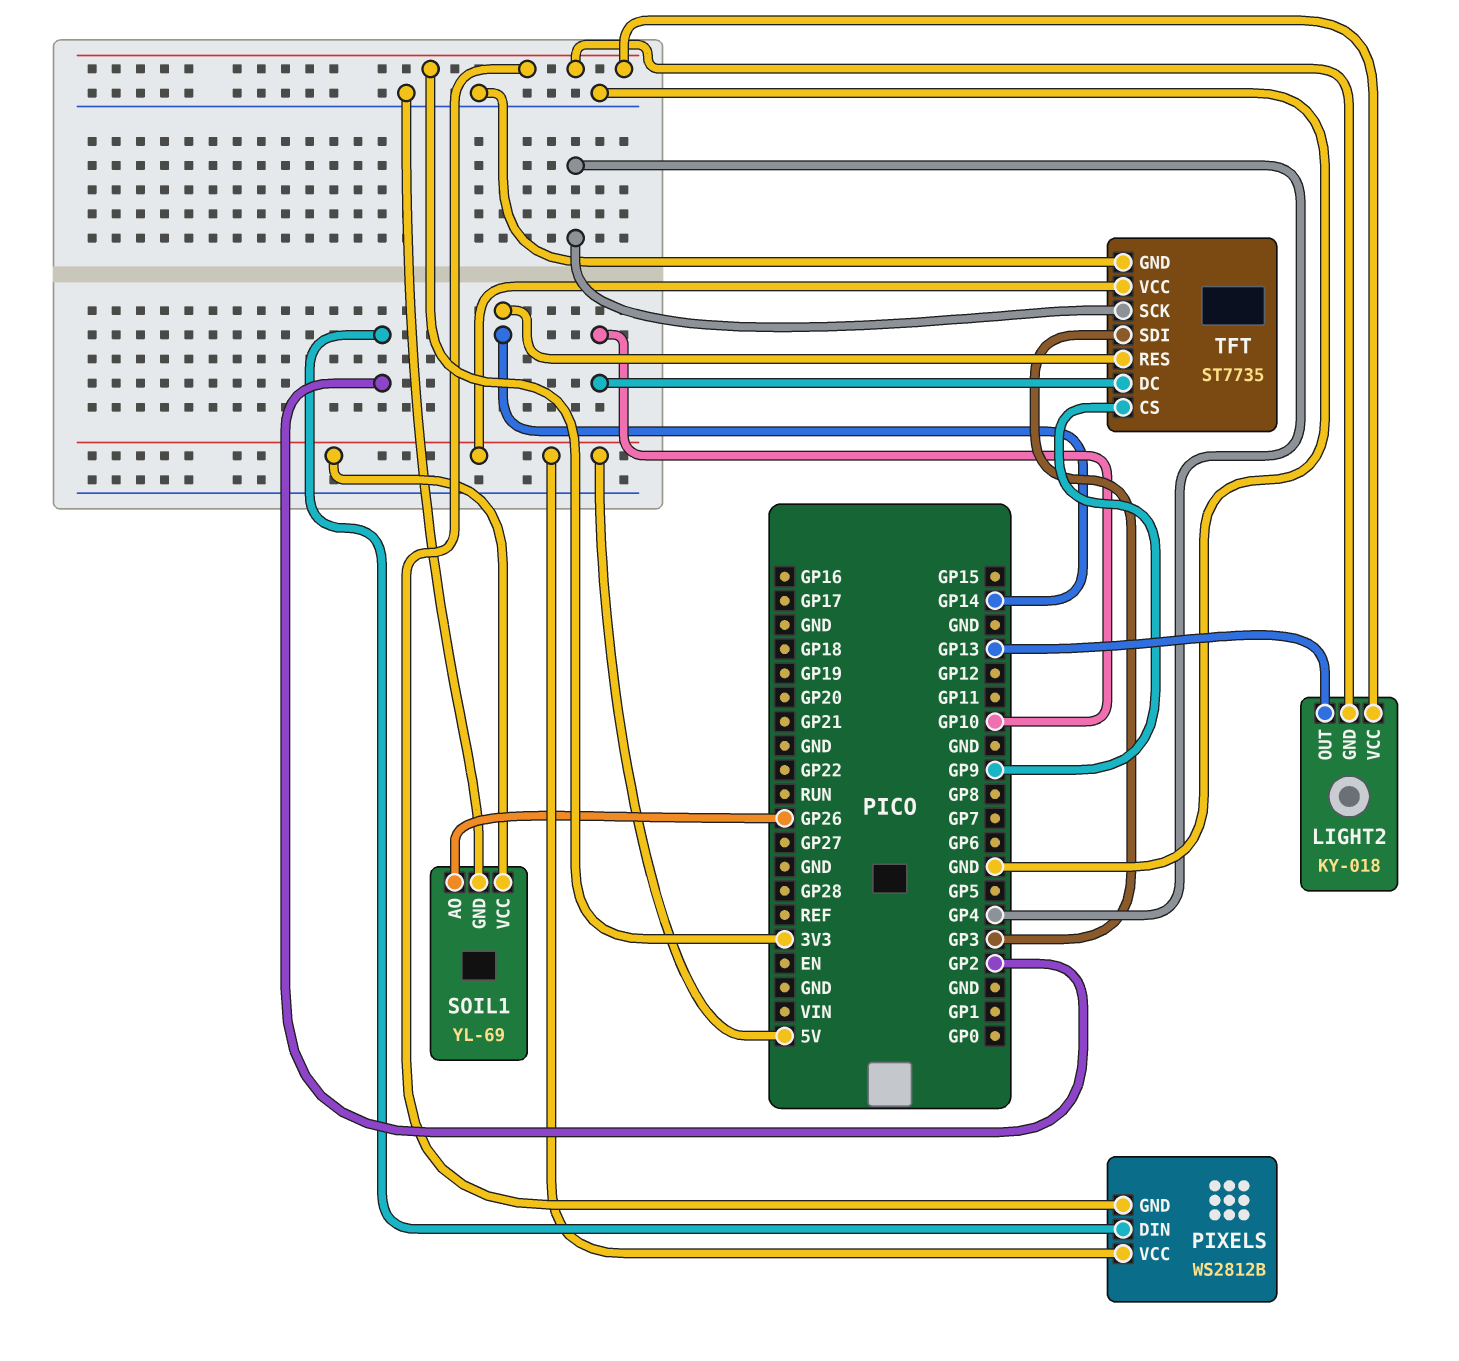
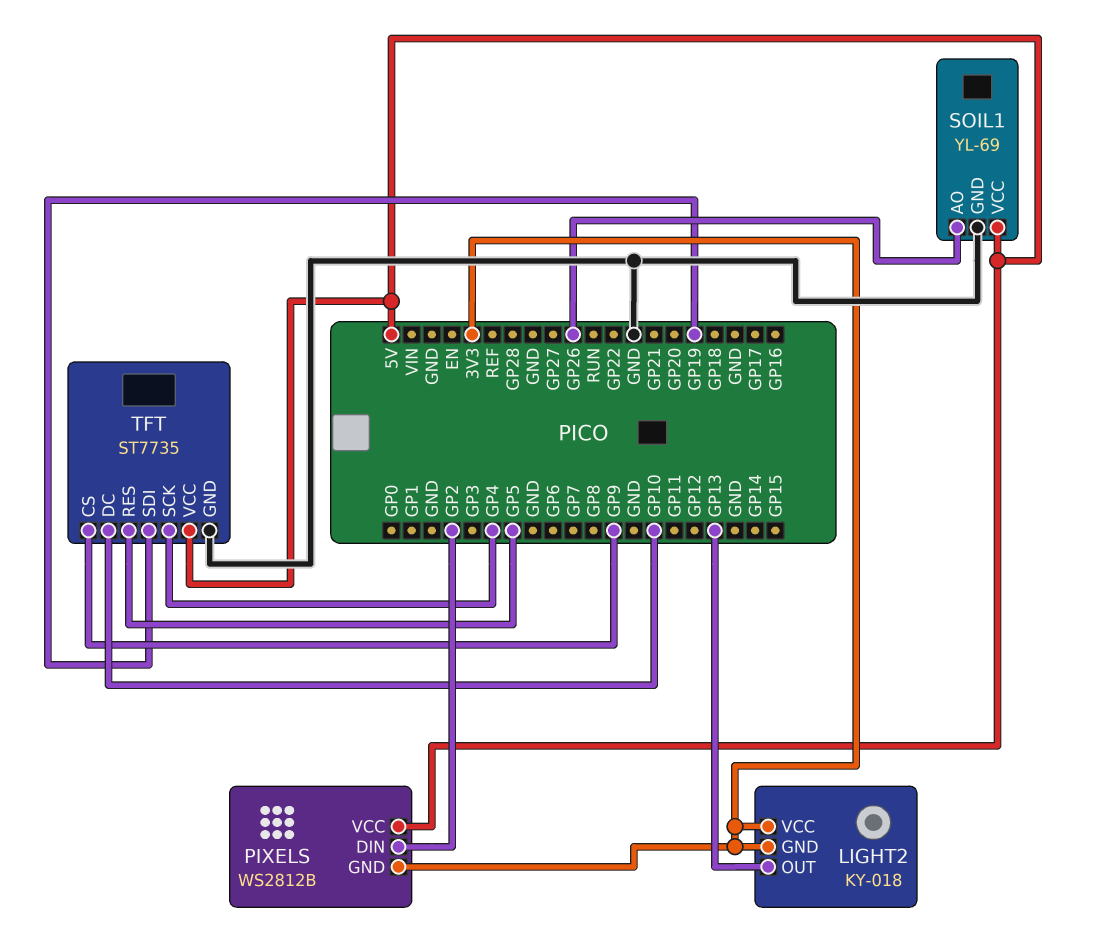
TFT pin RES: GP14 -> GP5
TFT pin SDI: GP3 -> GP19

